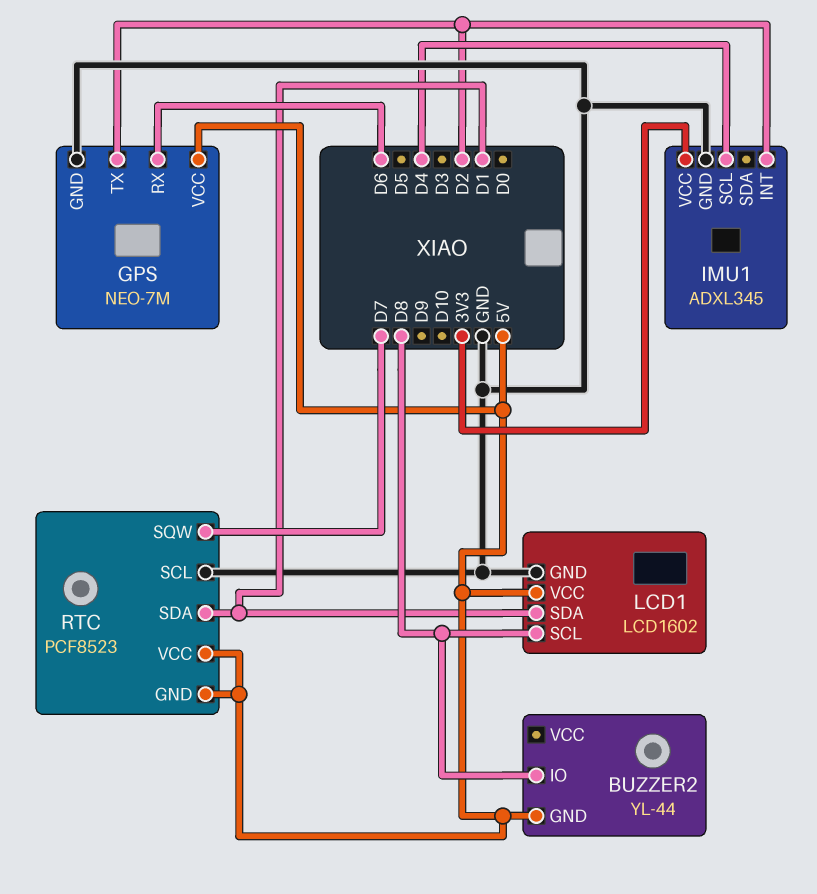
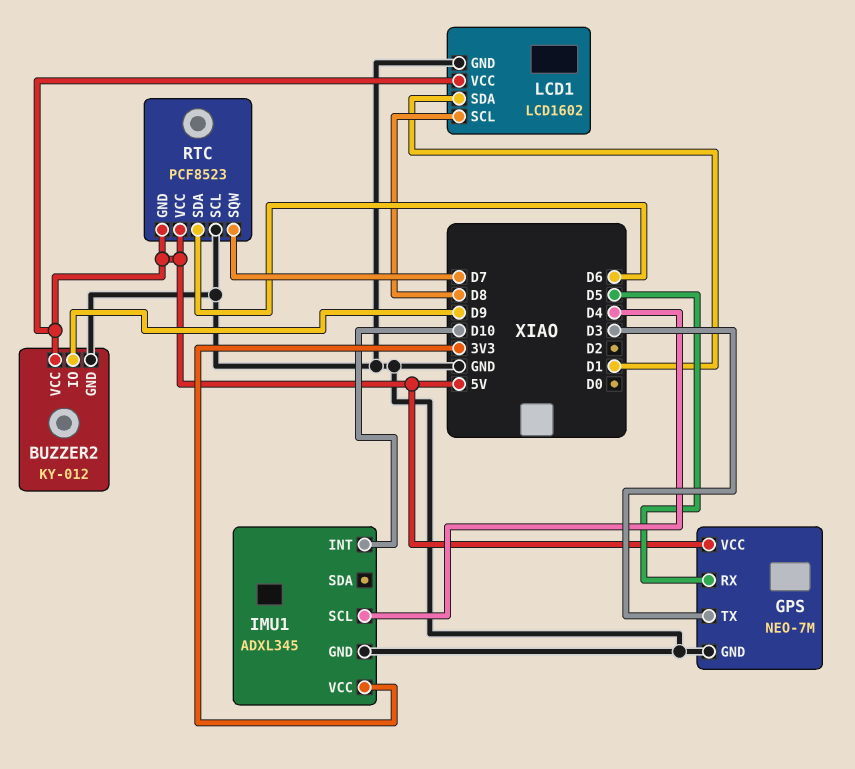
BUZZER2: YL-44 -> KY-012
BUZZER2 pin GND: 5V -> GND
BUZZER2 pin IO: D8 -> D9
BUZZER2 pin VCC: none -> 5V
GPS pin RX: D6 -> D5
GPS pin TX: D2 -> D3
IMU1 pin INT: D2 -> D10
RTC pin SDA: D1 -> D6

